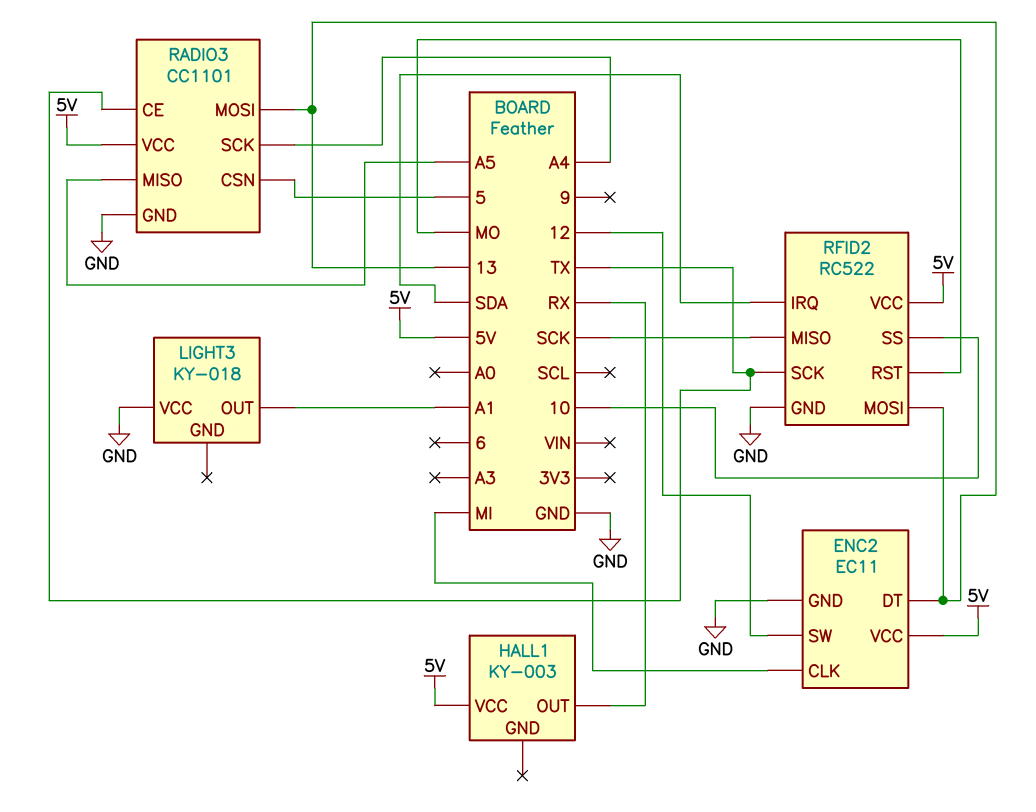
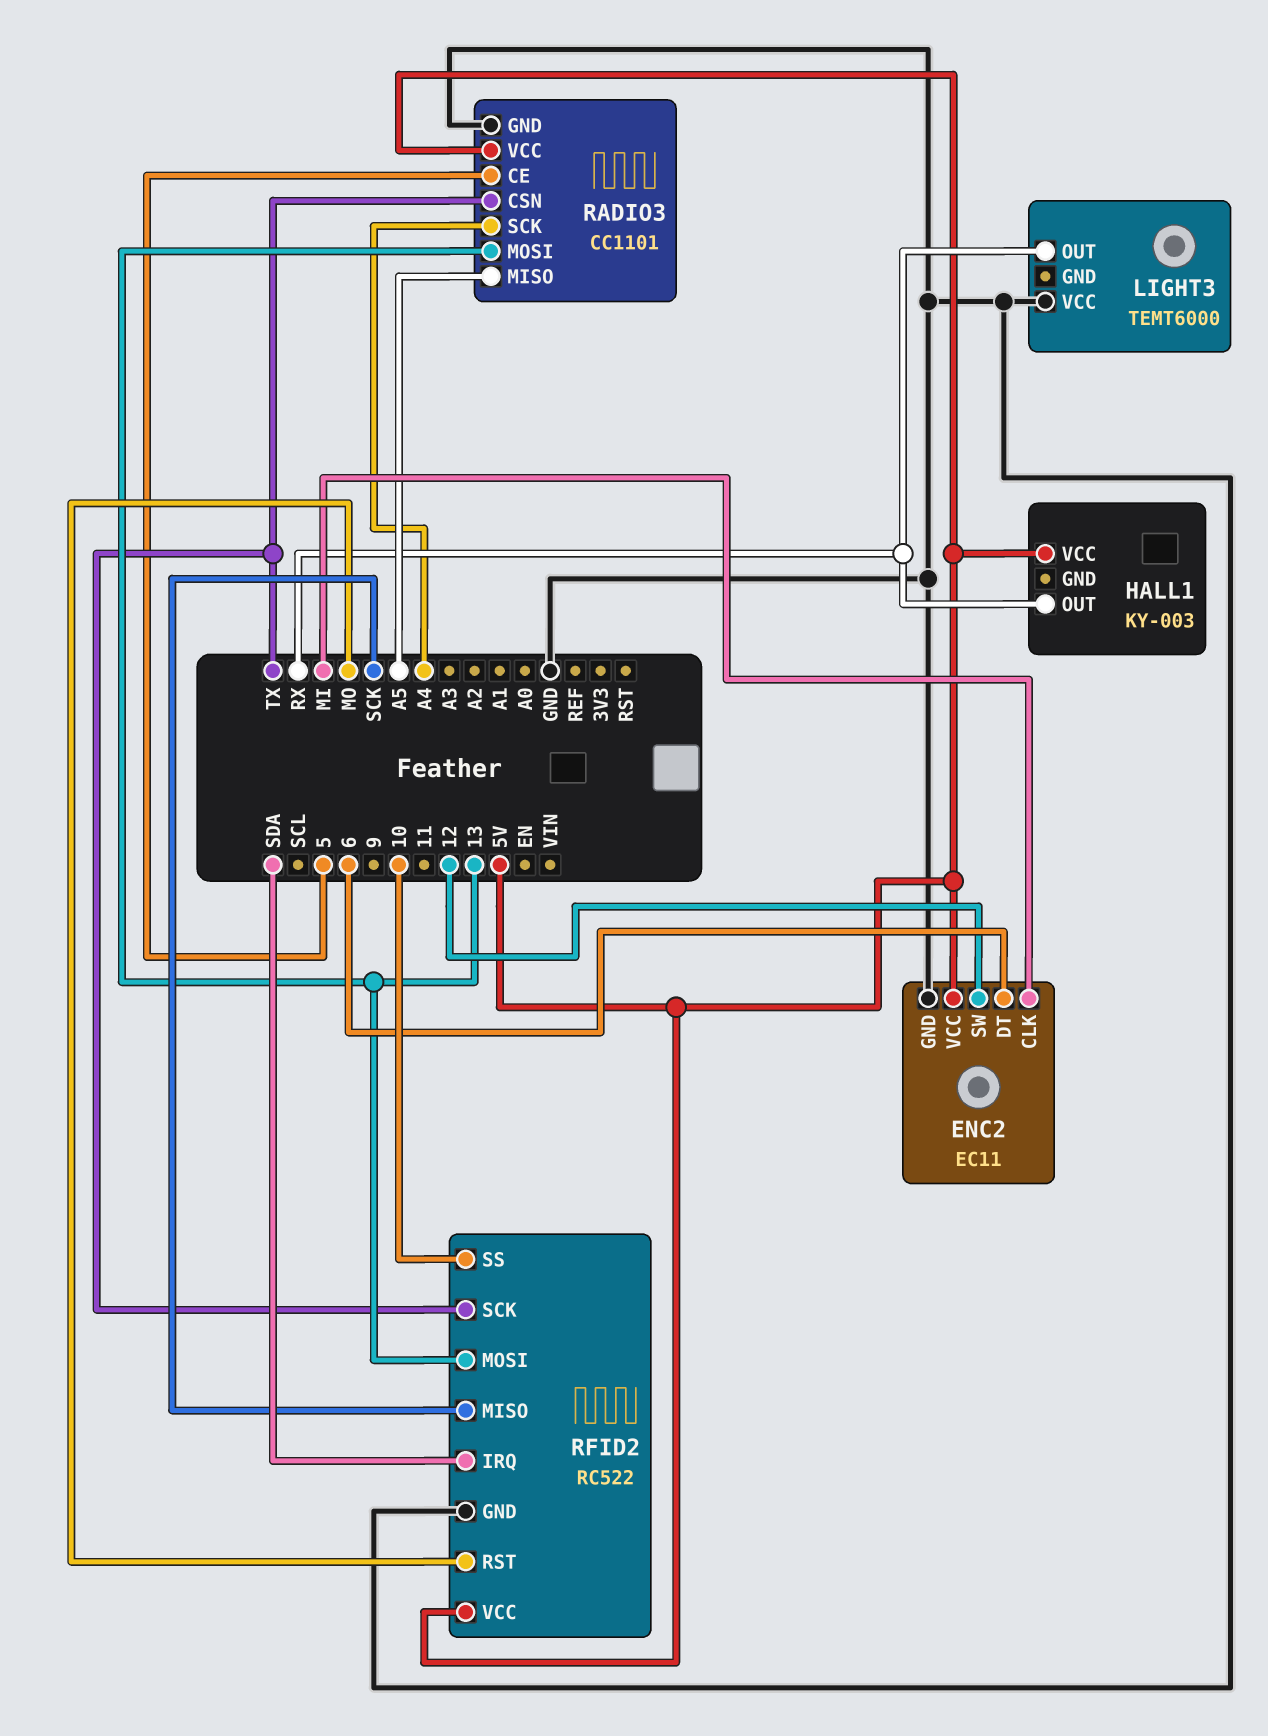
ENC2 pin DT: 13 -> 6
LIGHT3: KY-018 -> TEMT6000
LIGHT3 pin OUT: A1 -> RX
RADIO3 pin CE: TX -> 5
RADIO3 pin CSN: 5 -> TX

